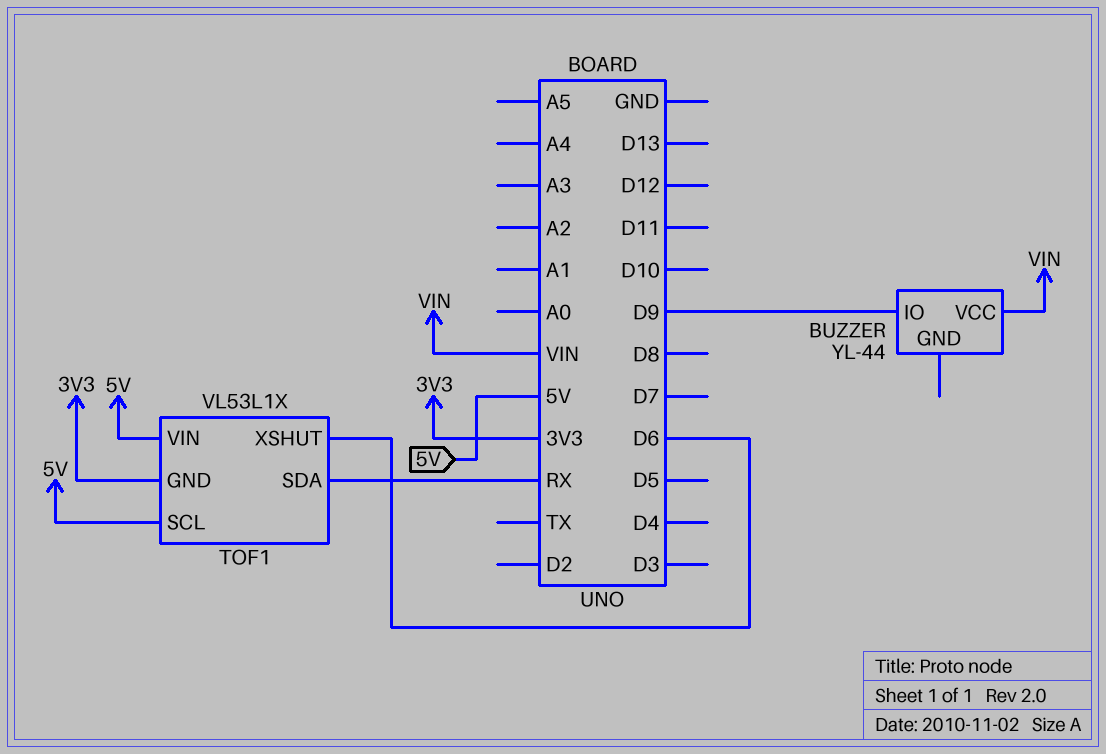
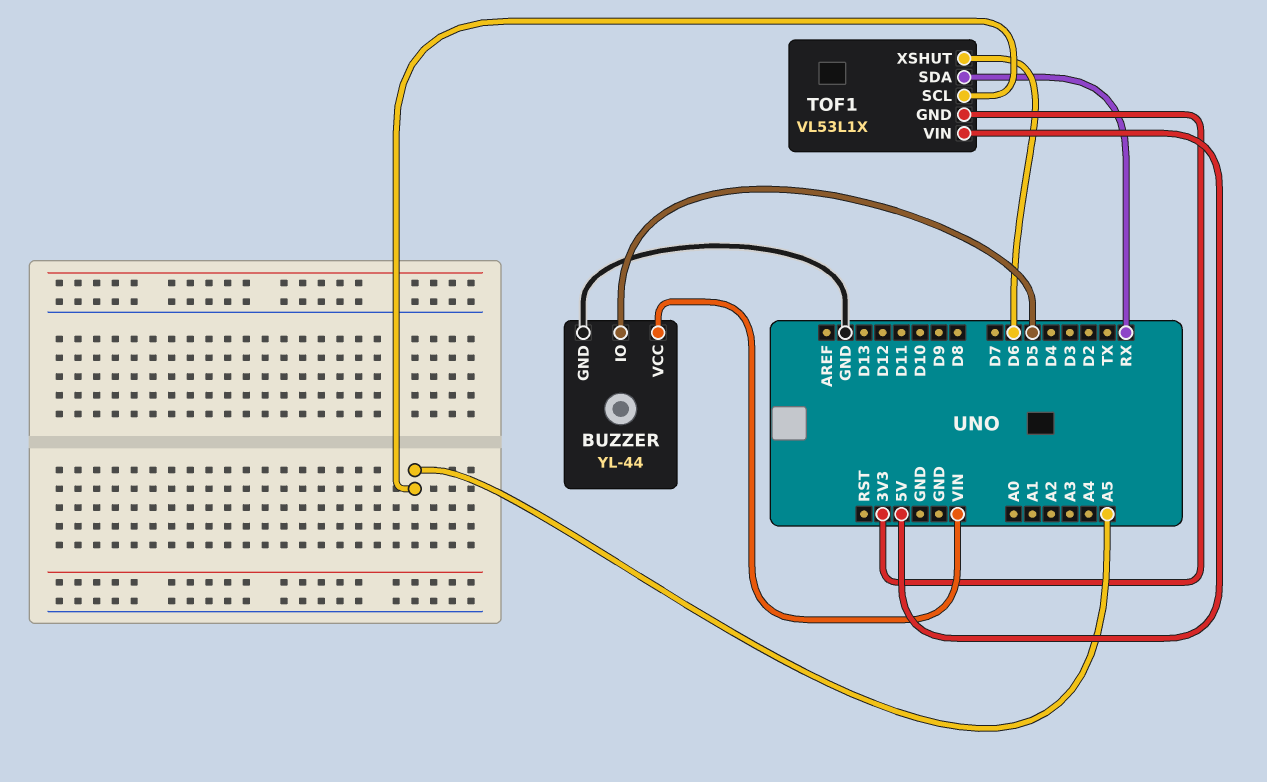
BUZZER pin GND: none -> GND
BUZZER pin IO: D9 -> D5
TOF1 pin SCL: 5V -> A5

